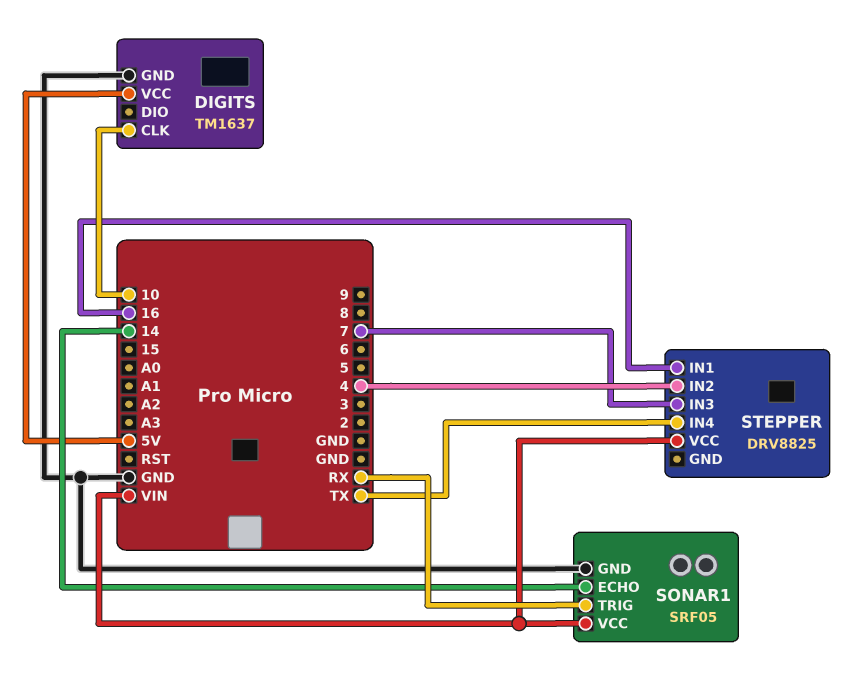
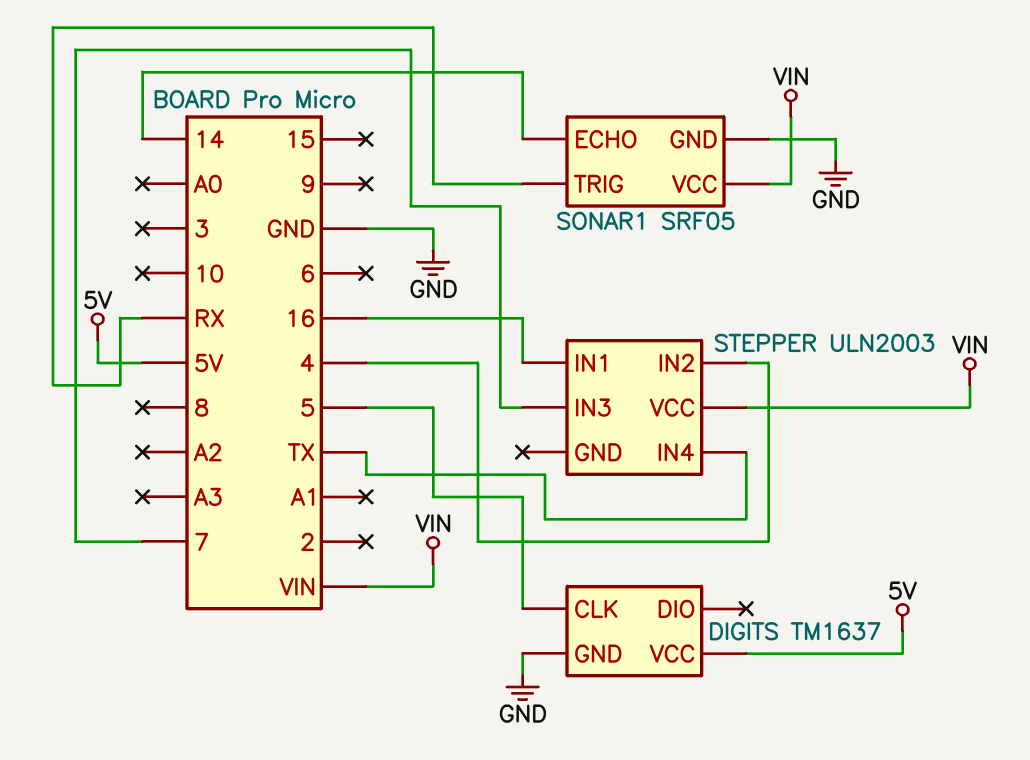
DIGITS pin CLK: 10 -> 5
STEPPER: DRV8825 -> ULN2003

